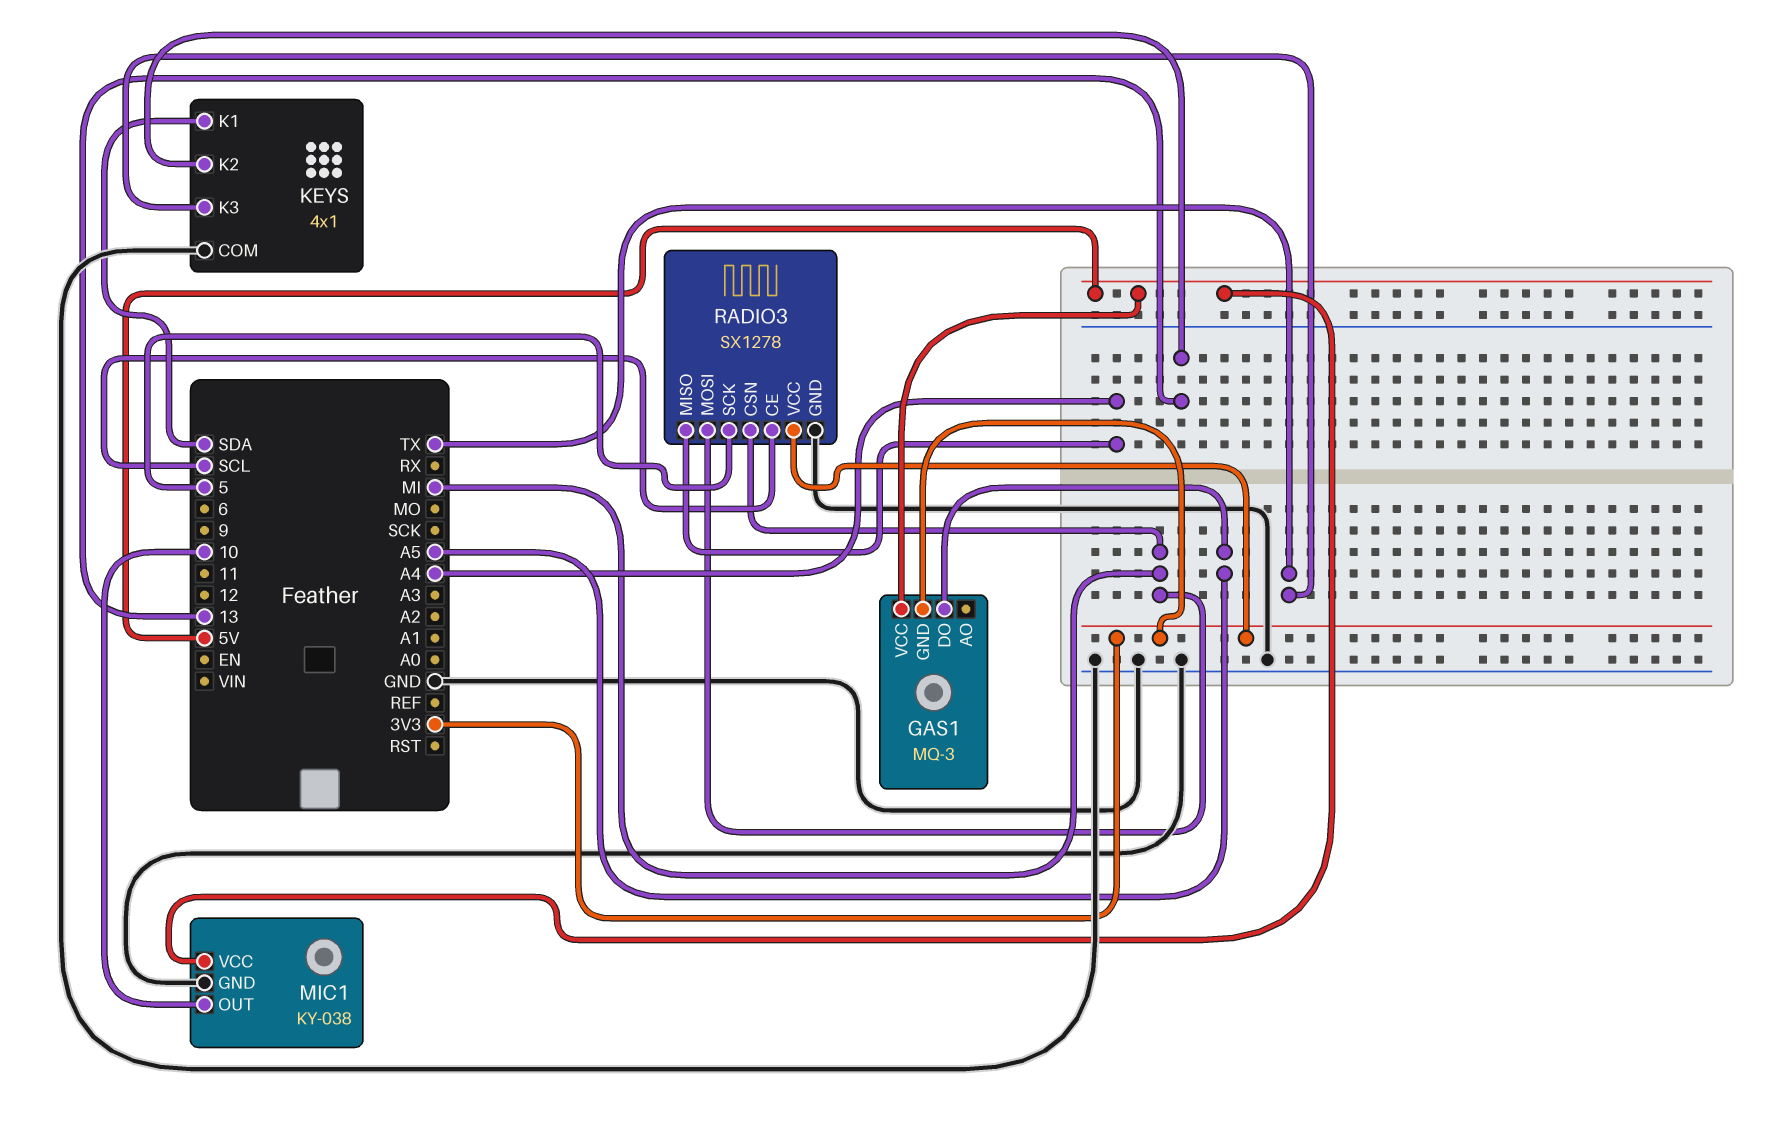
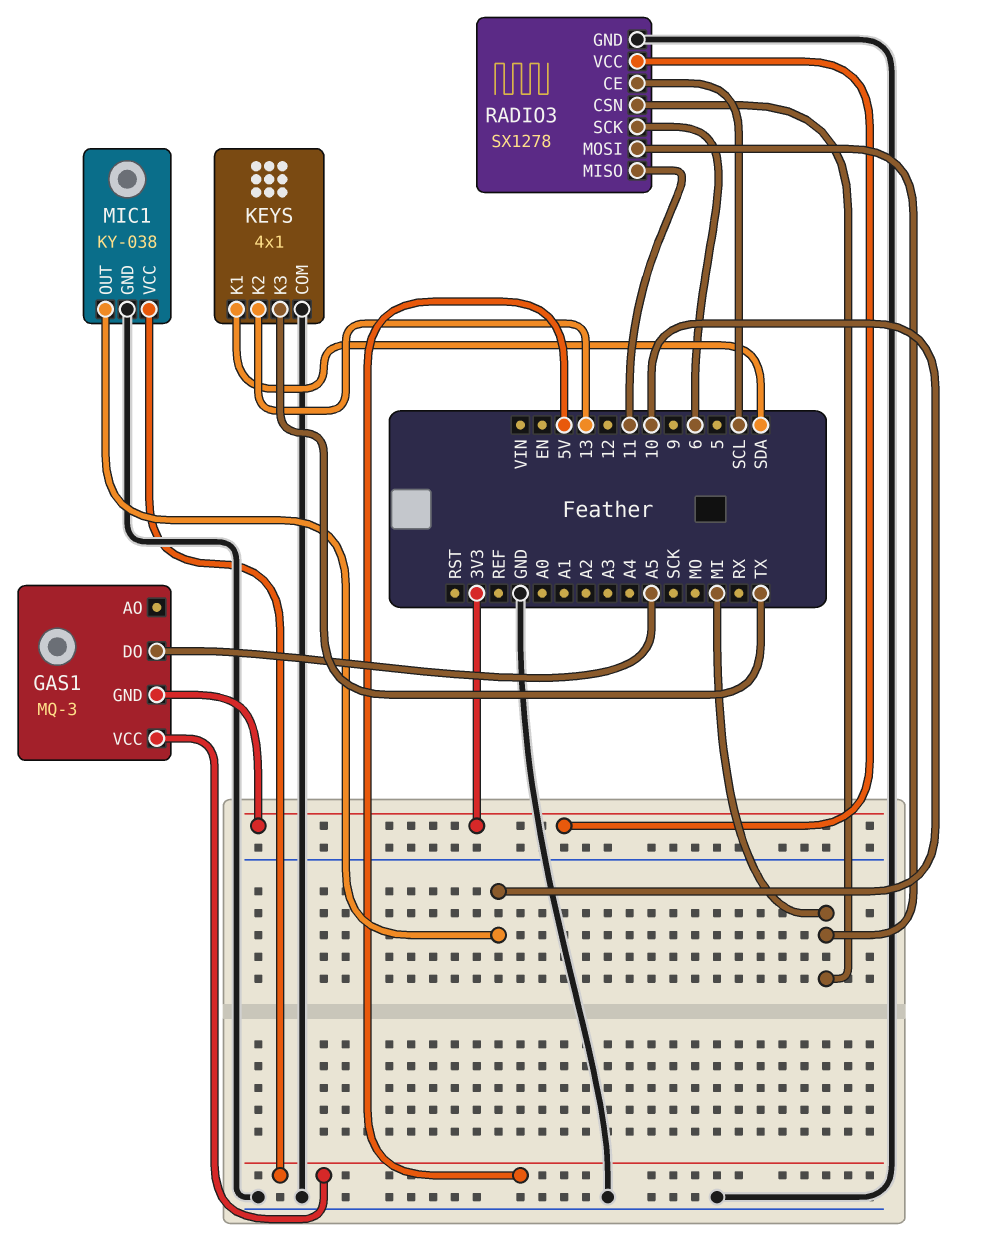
RADIO3 pin MISO: A4 -> 11
RADIO3 pin SCK: 5 -> 6

